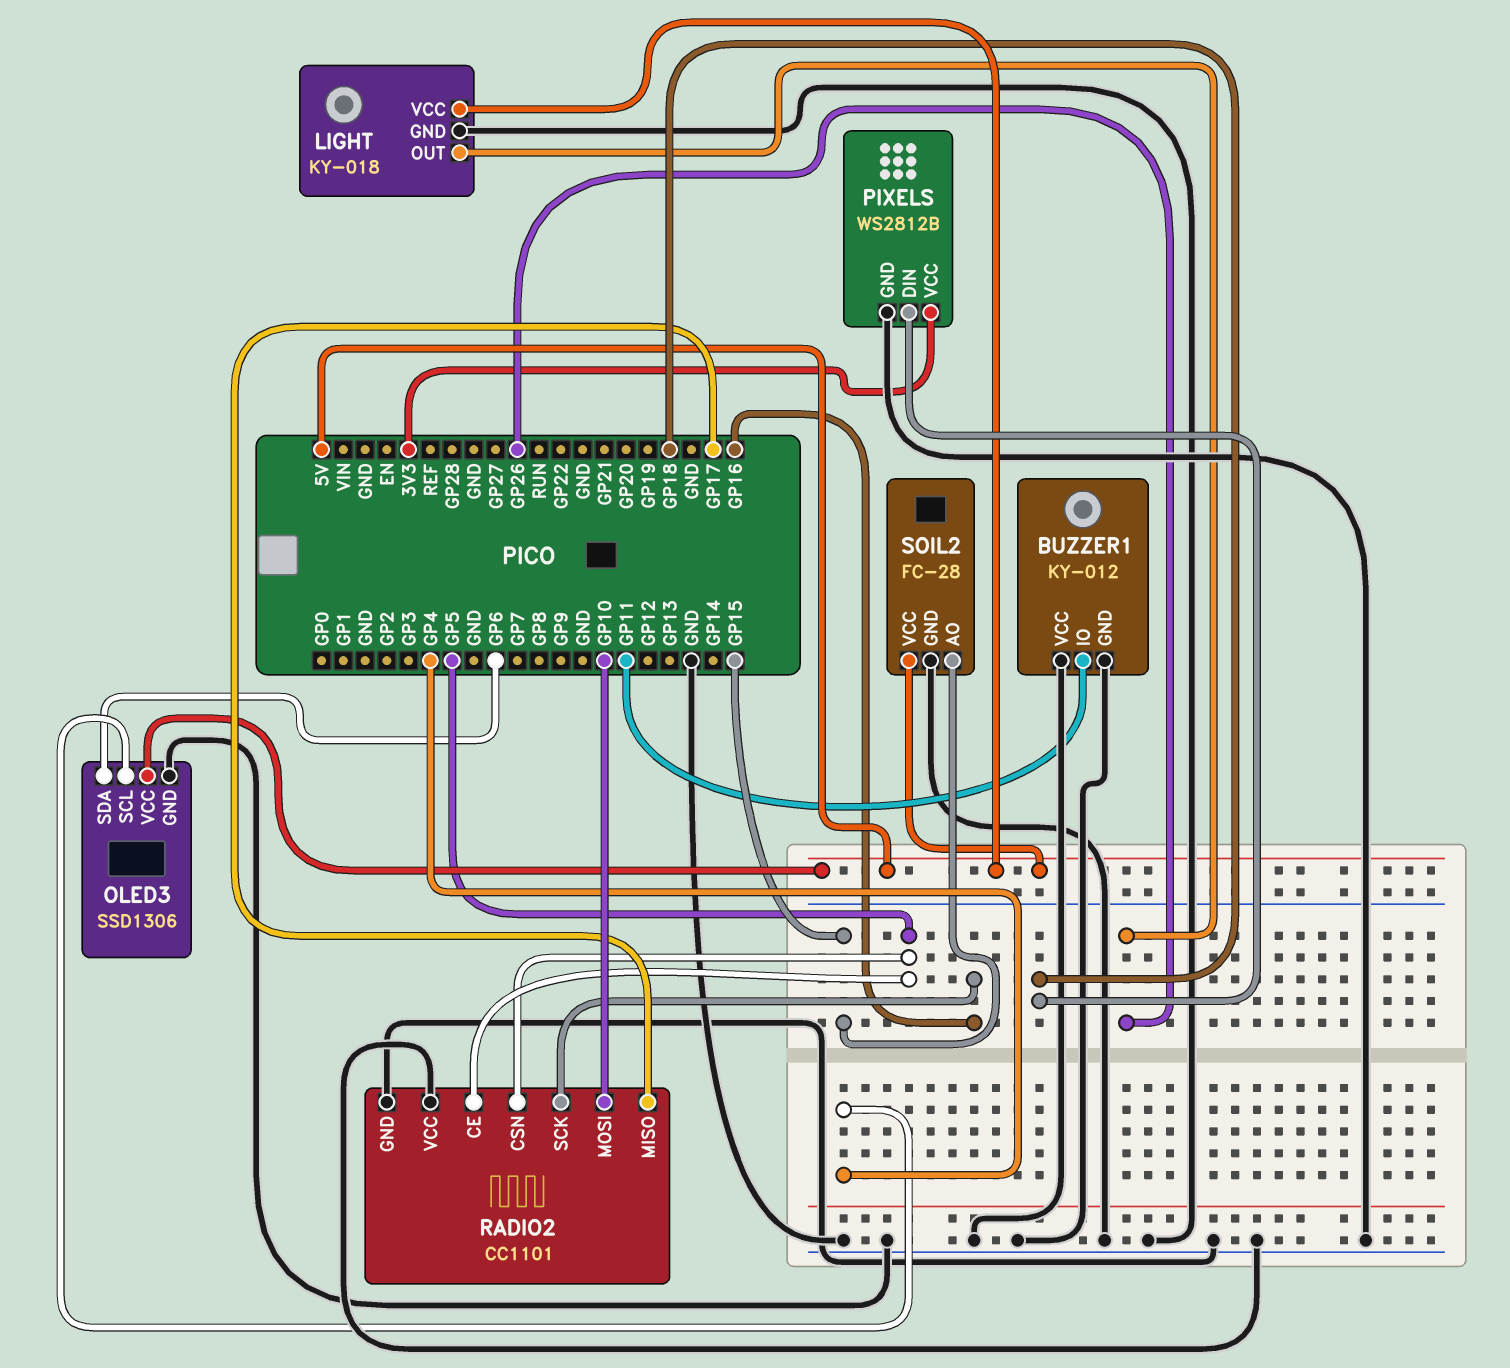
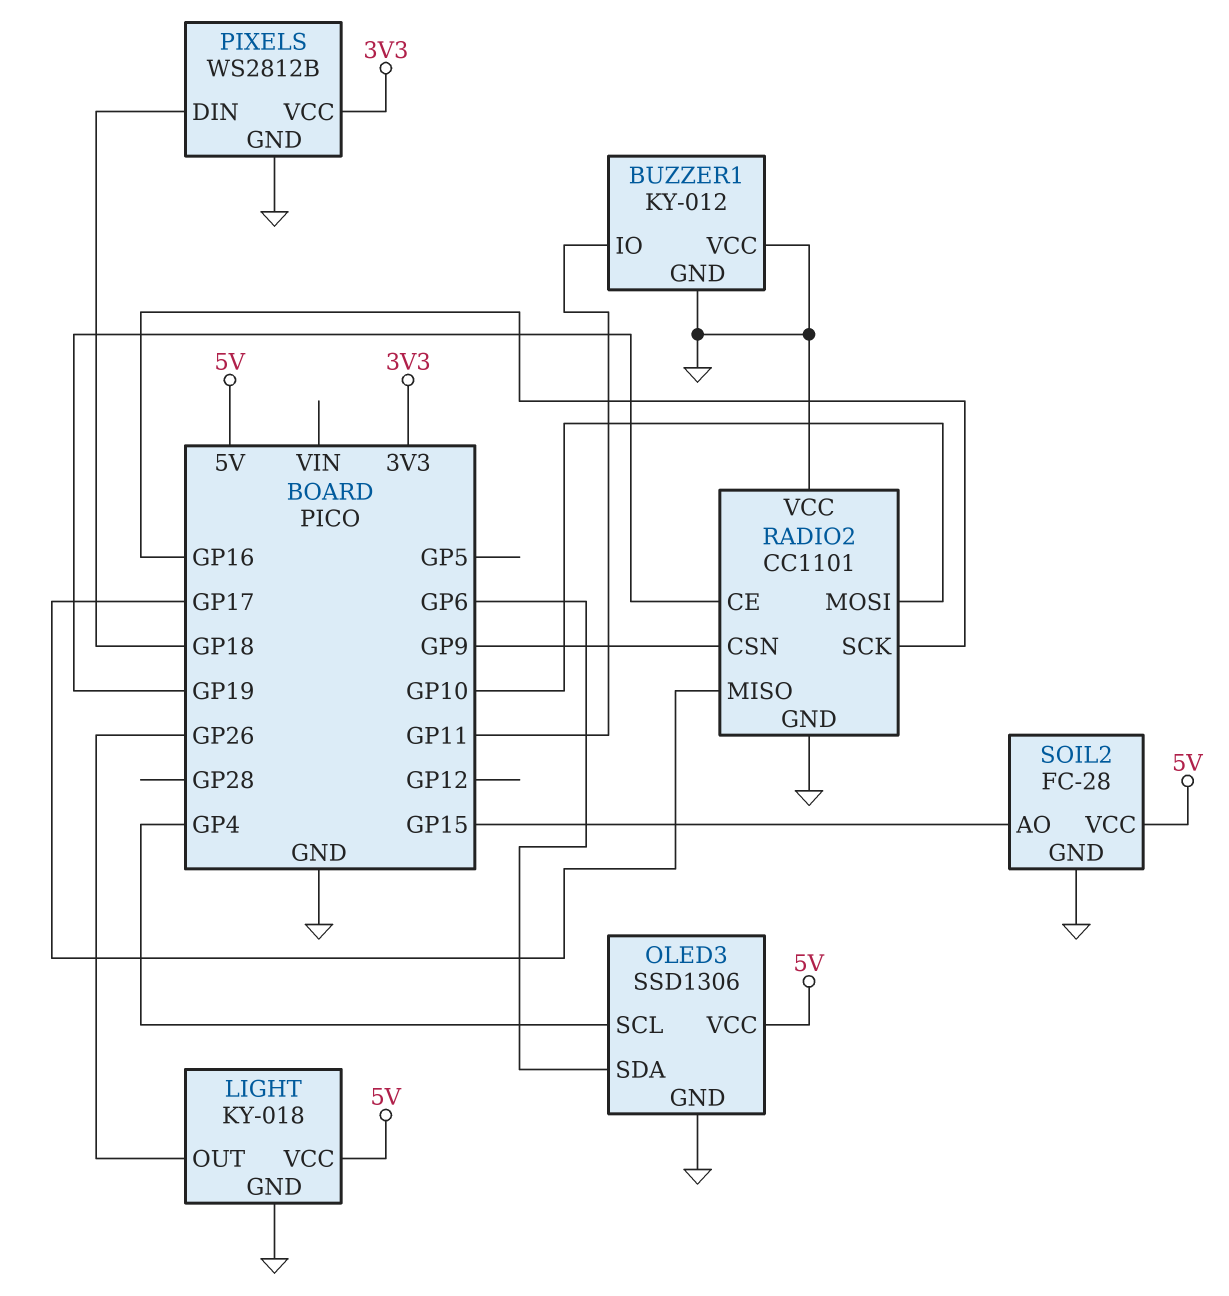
RADIO2 pin CE: GP5 -> GP19
RADIO2 pin CSN: GP5 -> GP9

